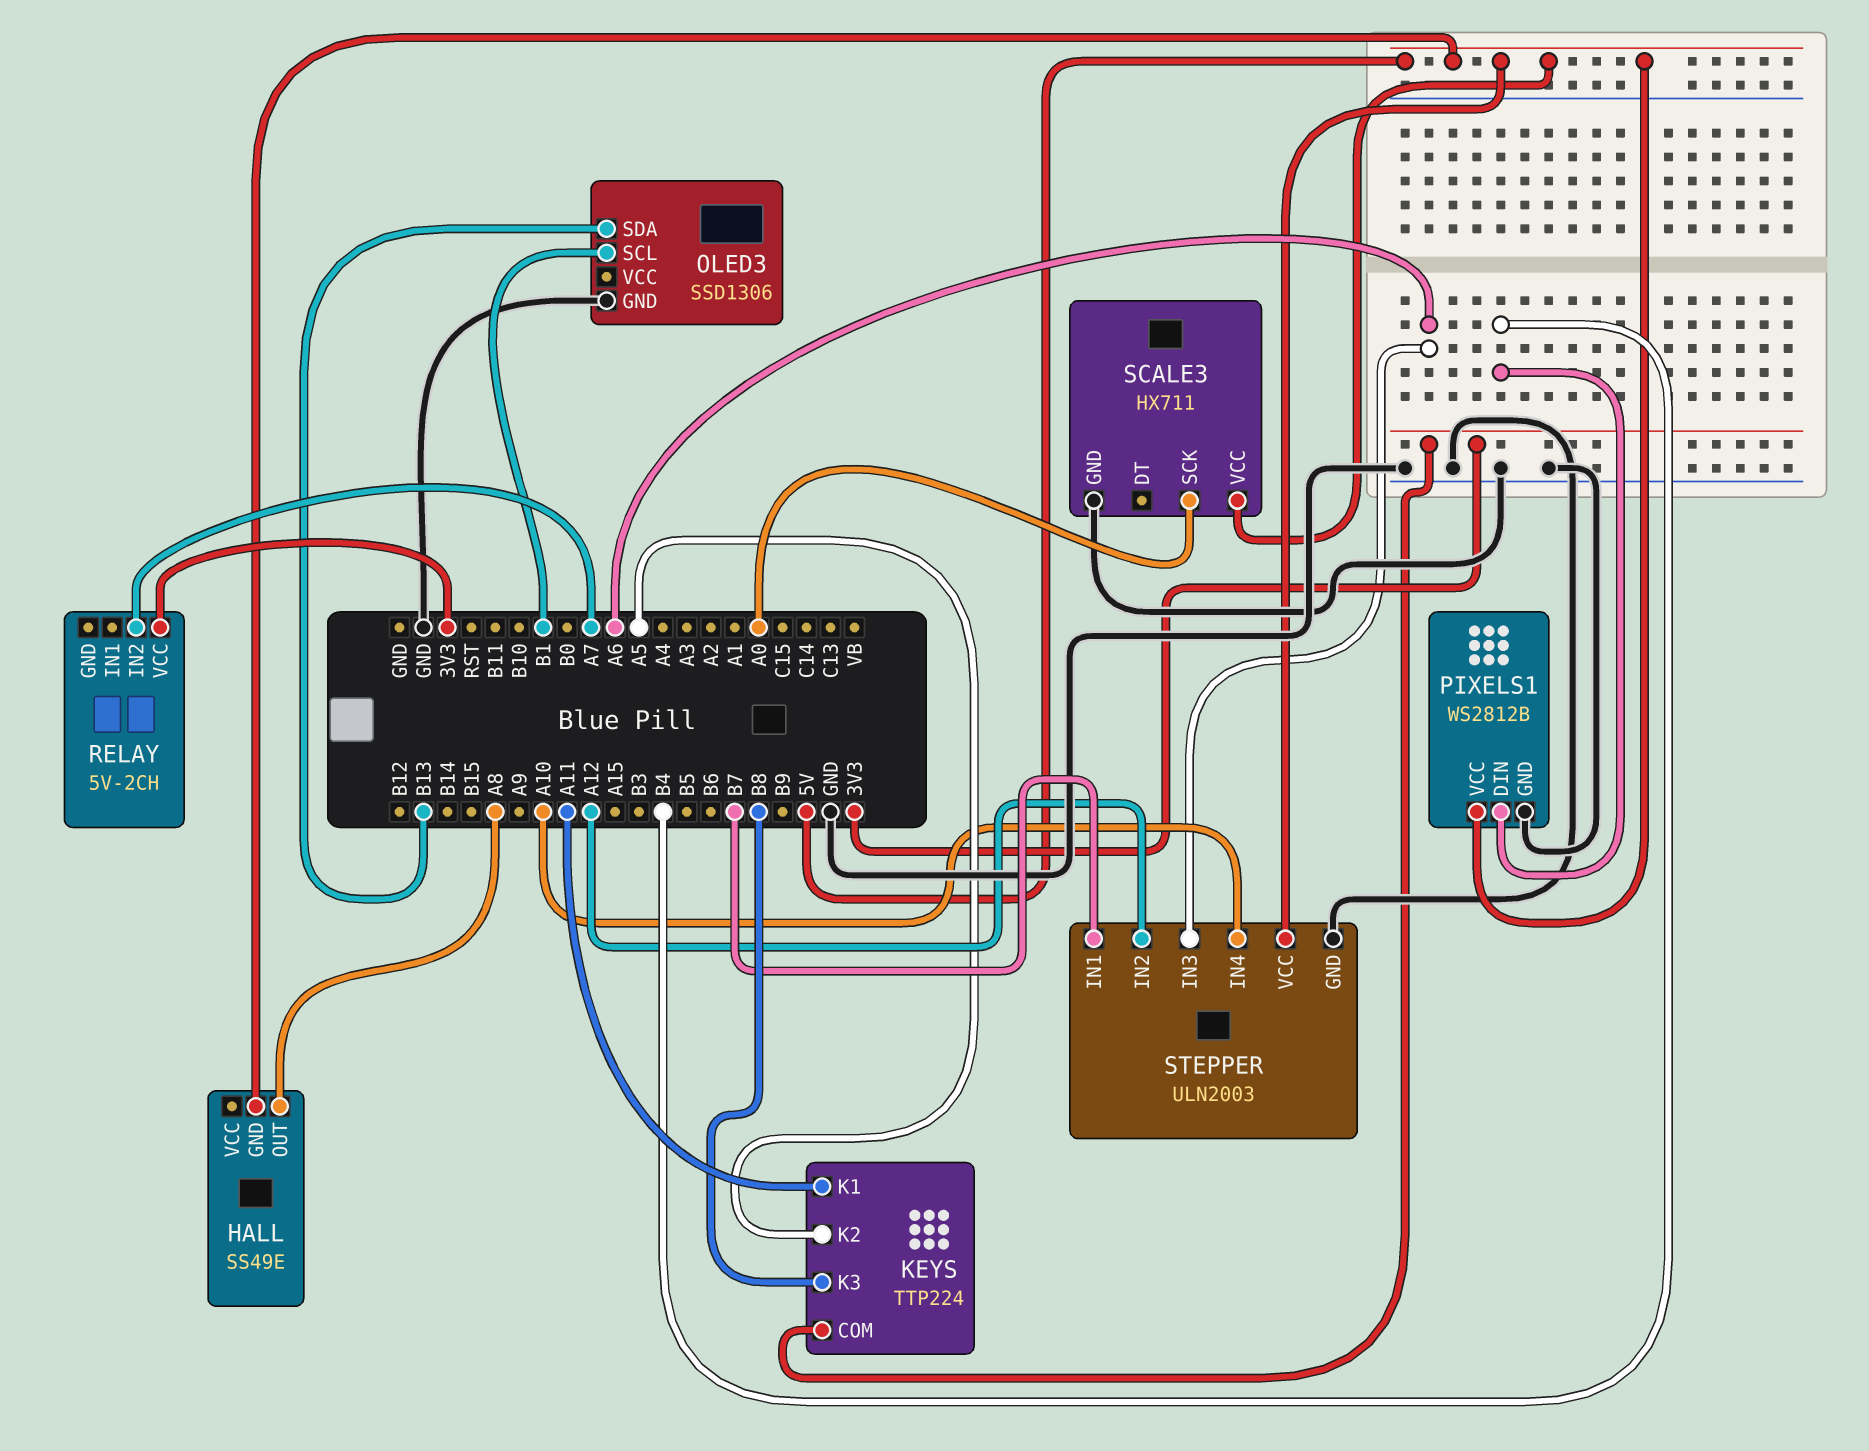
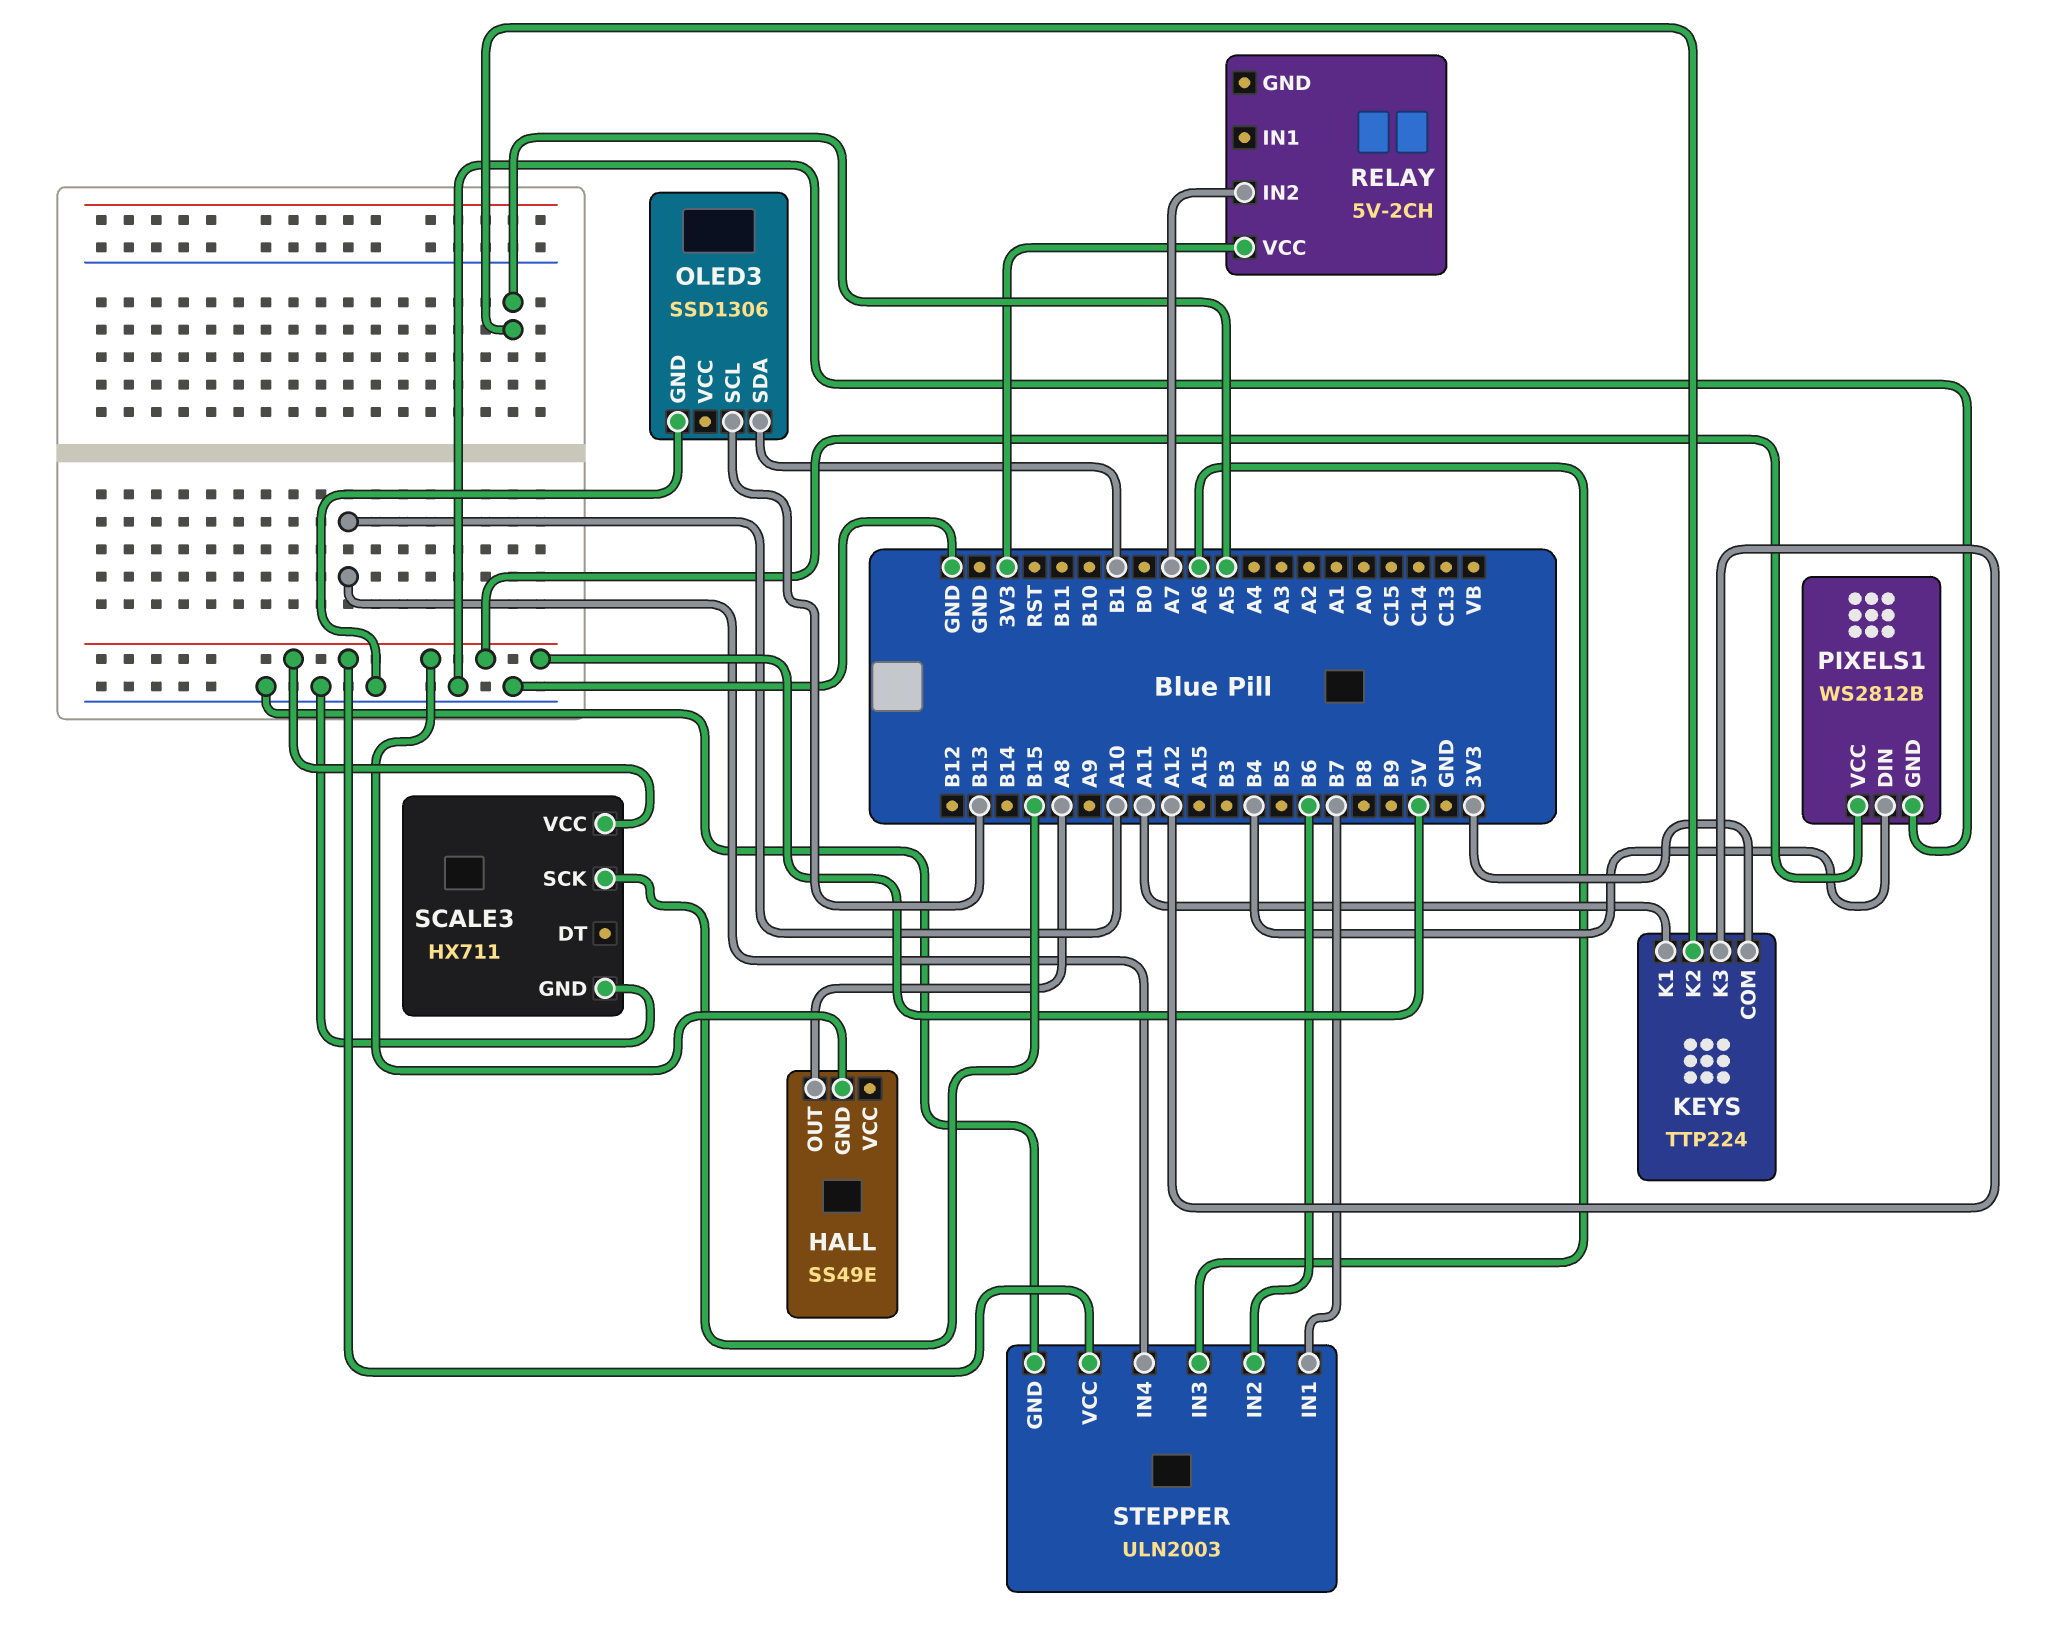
KEYS pin K3: B8 -> A12
OLED3 pin SCL: B1 -> B13
OLED3 pin SDA: B13 -> B1
SCALE3 pin SCK: A0 -> B15
STEPPER pin IN2: A12 -> B6

